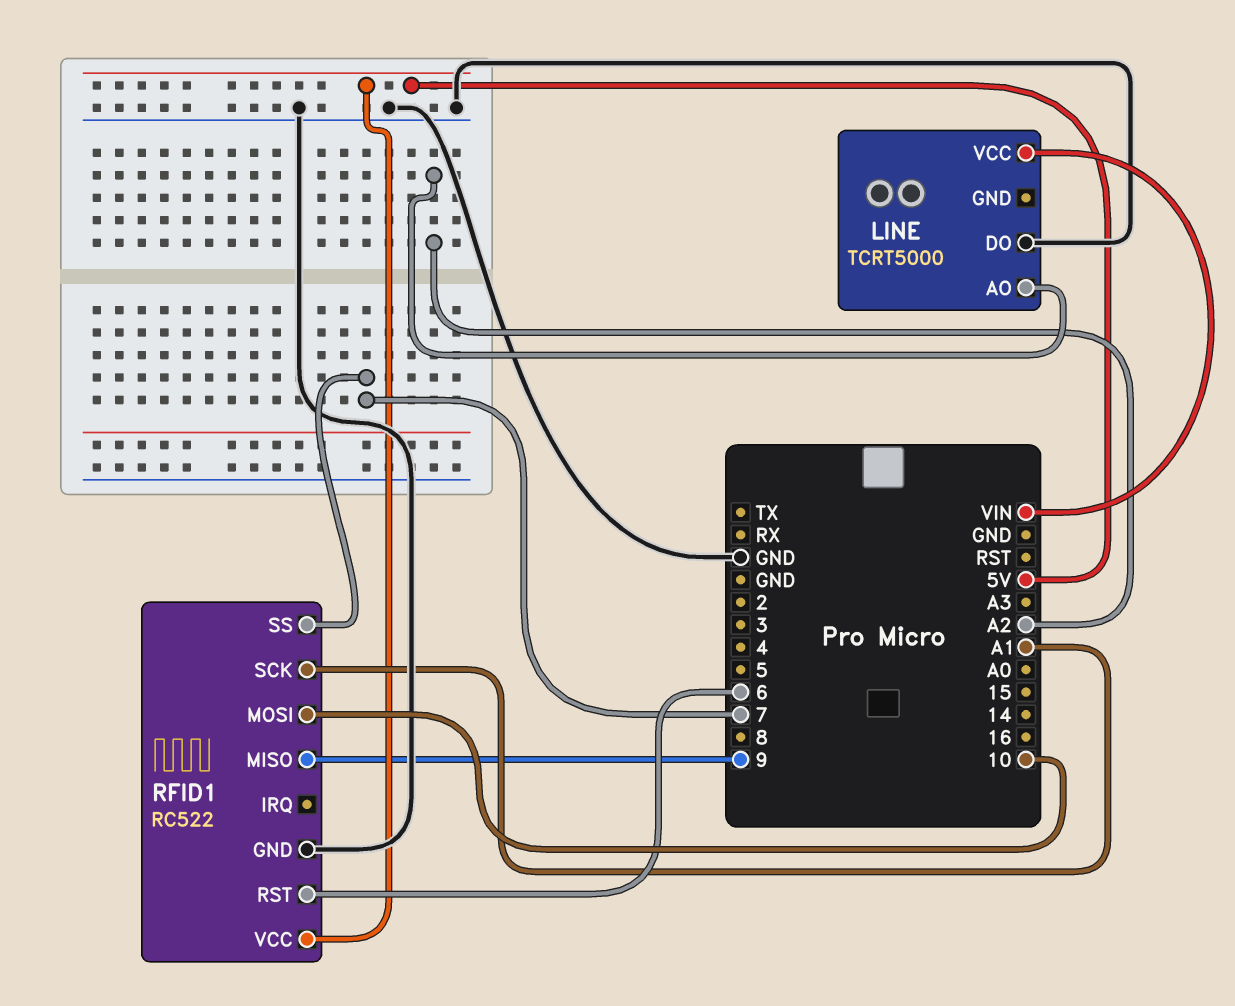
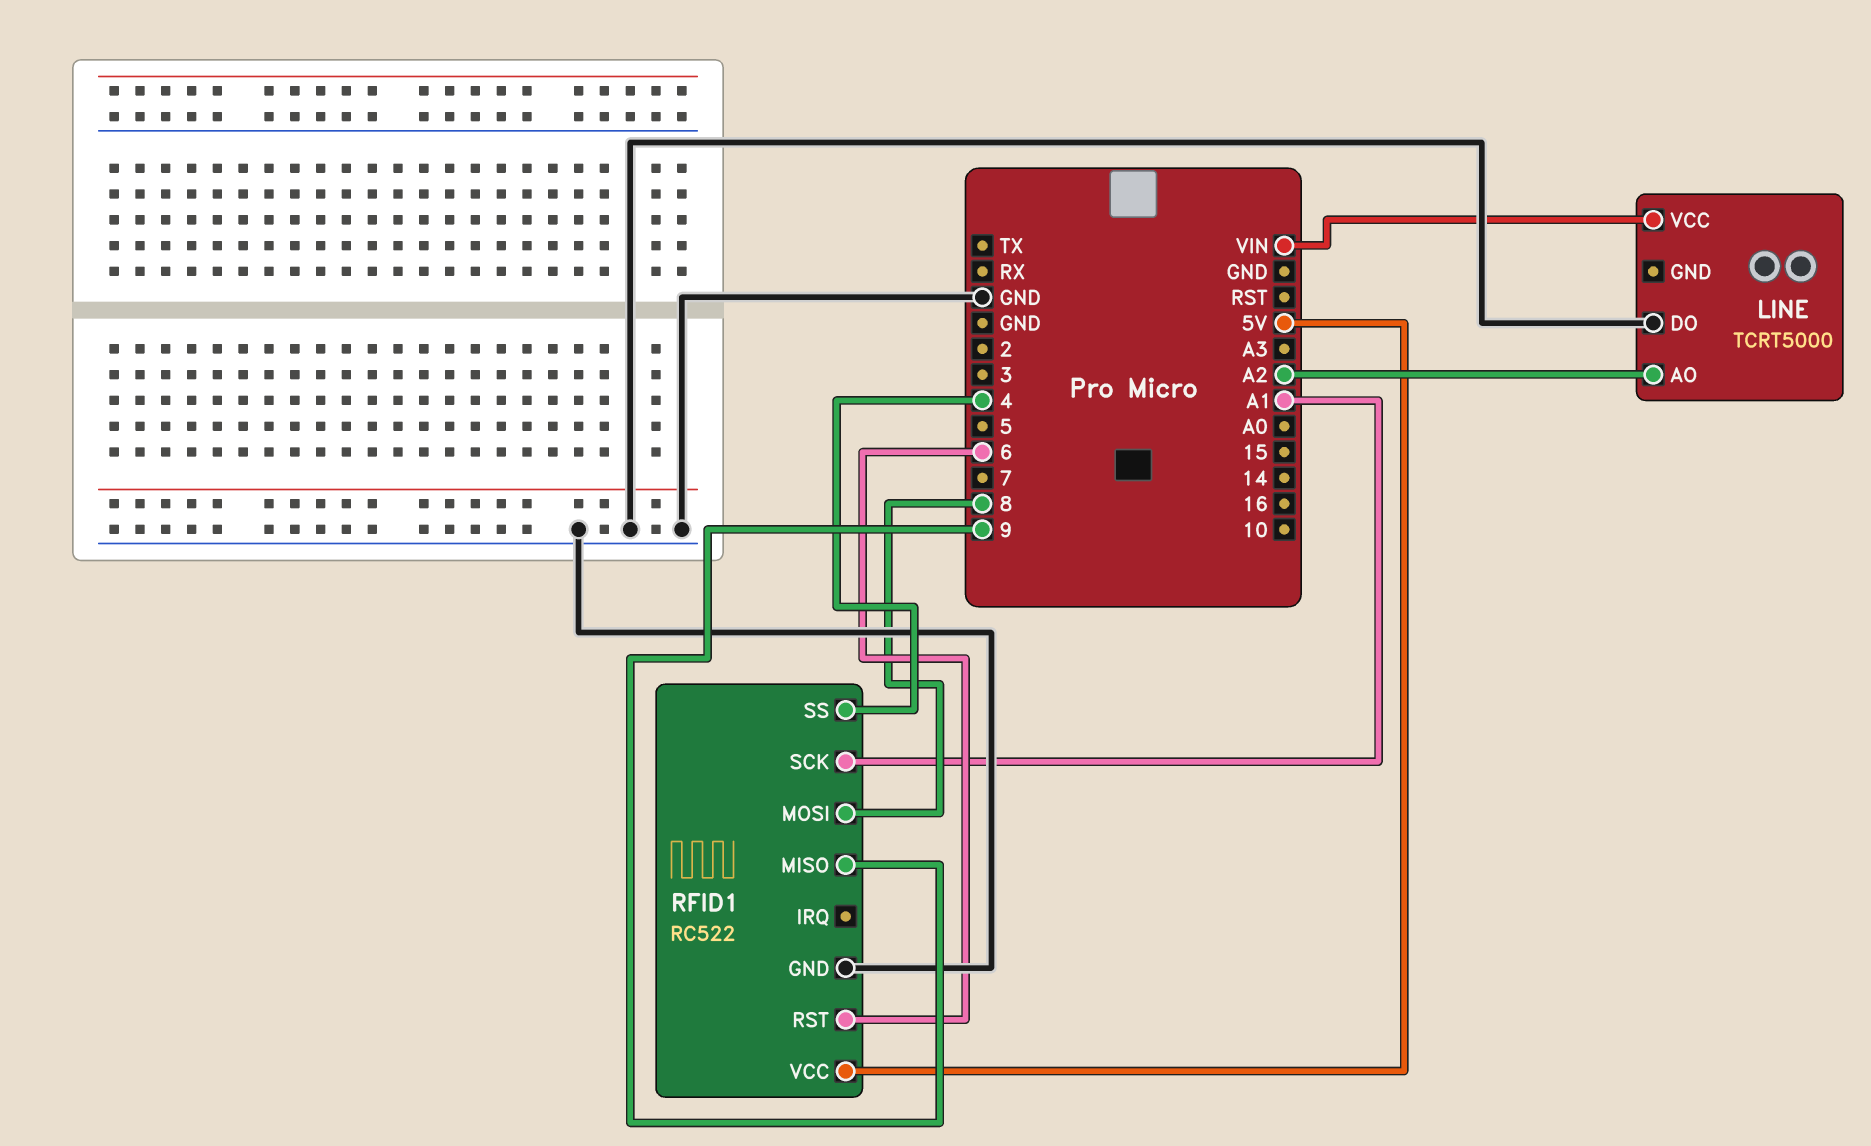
RFID1 pin MOSI: 10 -> 8
RFID1 pin SS: 7 -> 4

